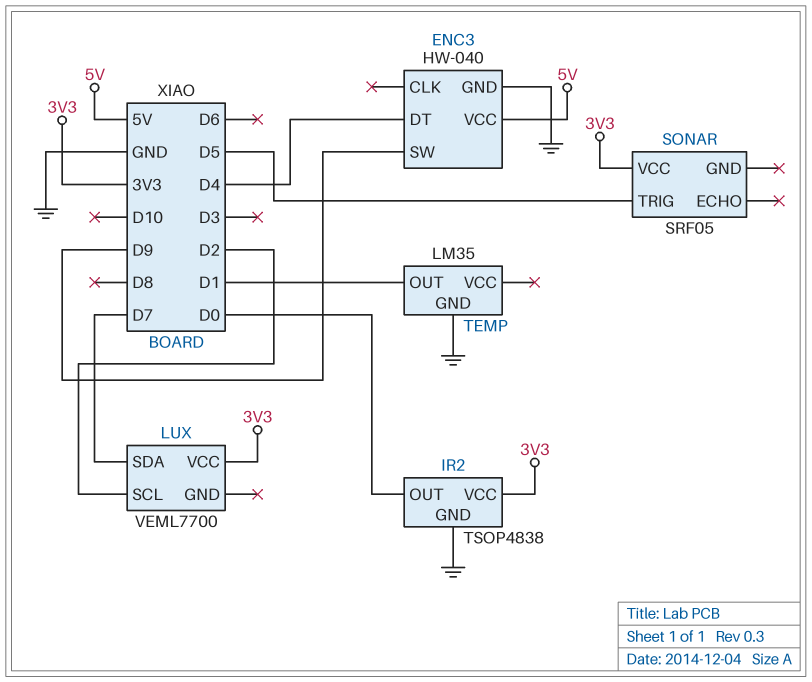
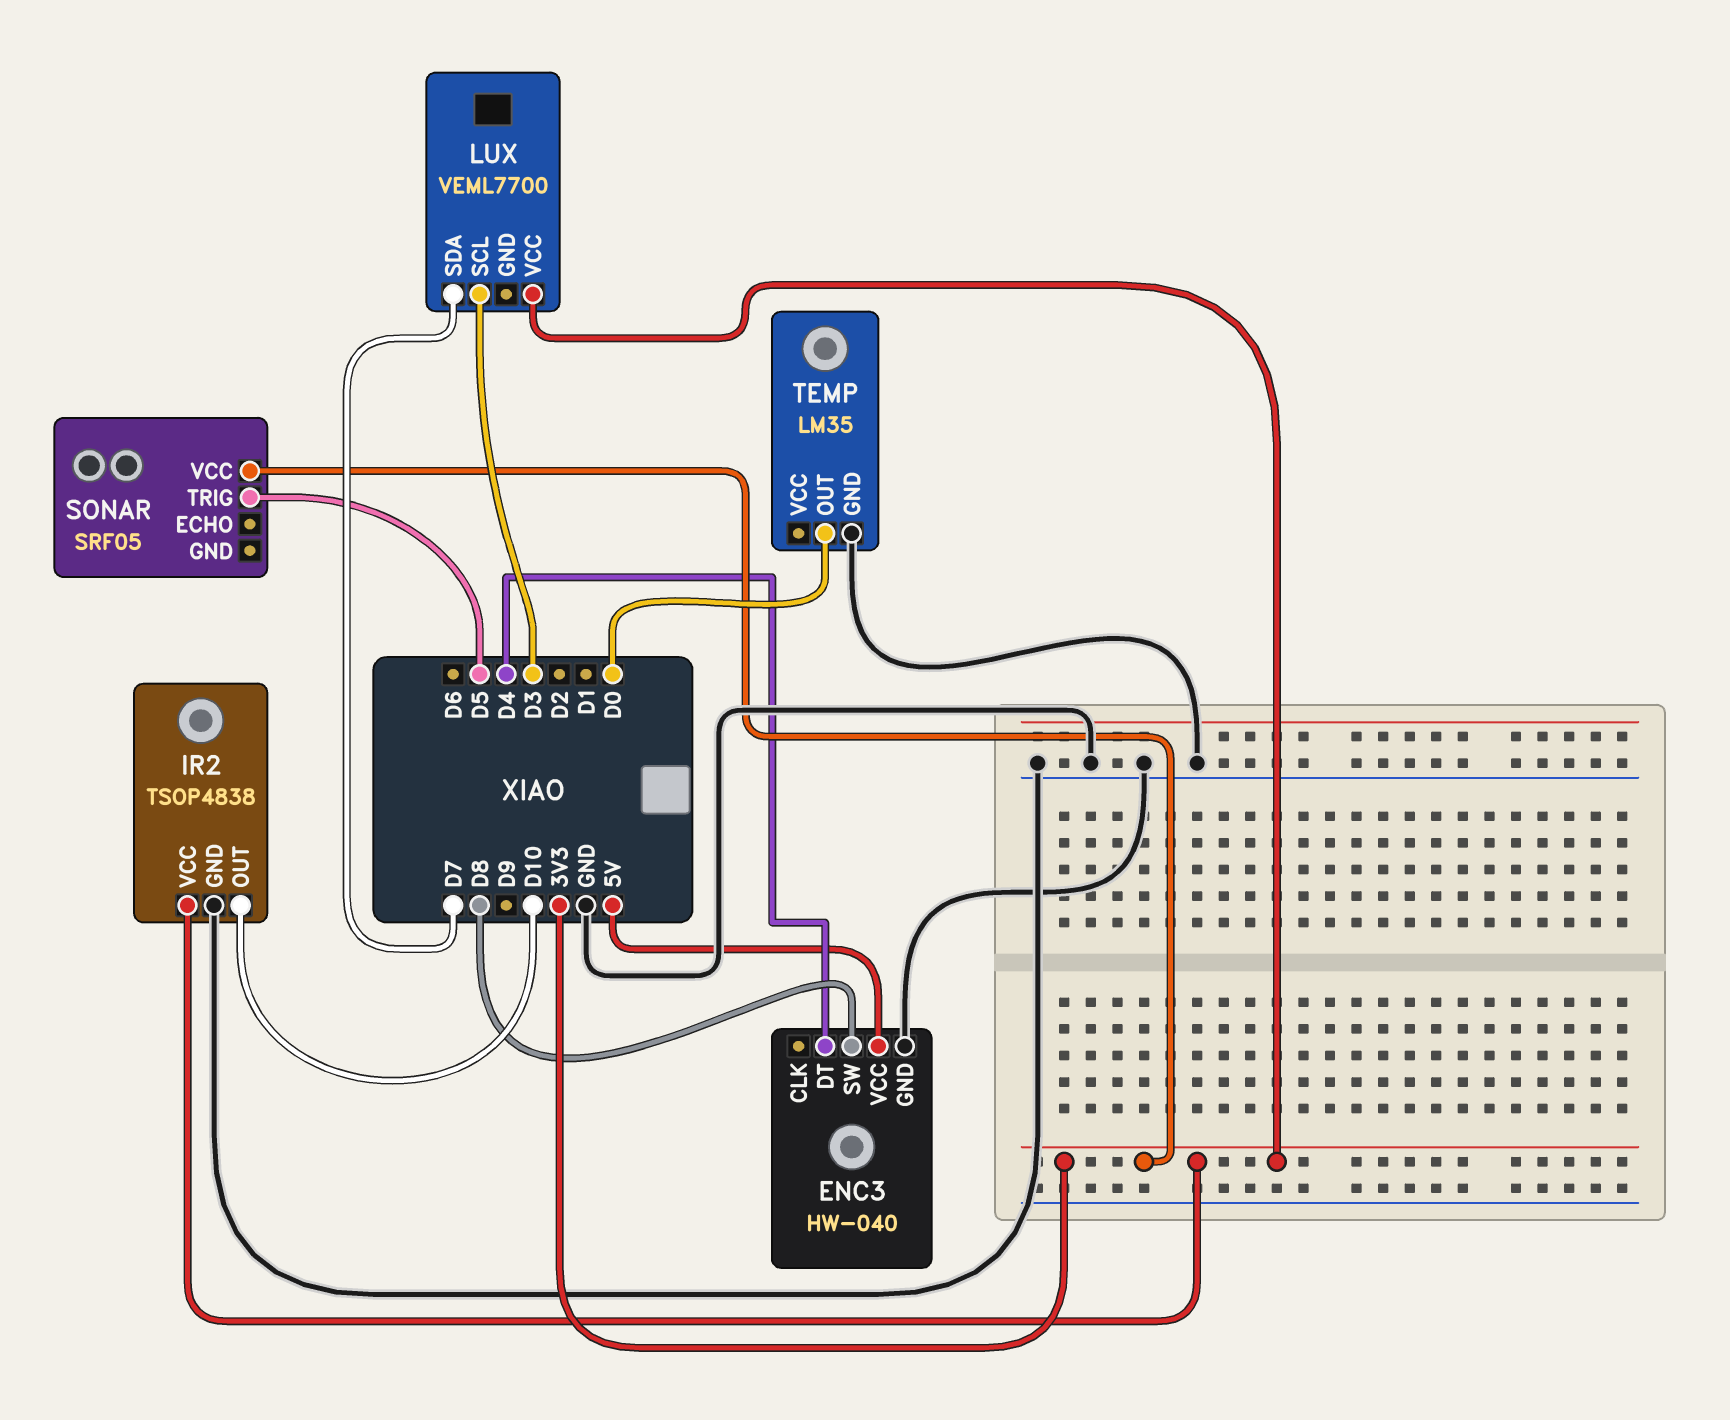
ENC3 pin SW: D9 -> D8
IR2 pin OUT: D0 -> D10
LUX pin SCL: D2 -> D3
TEMP pin OUT: D1 -> D0

